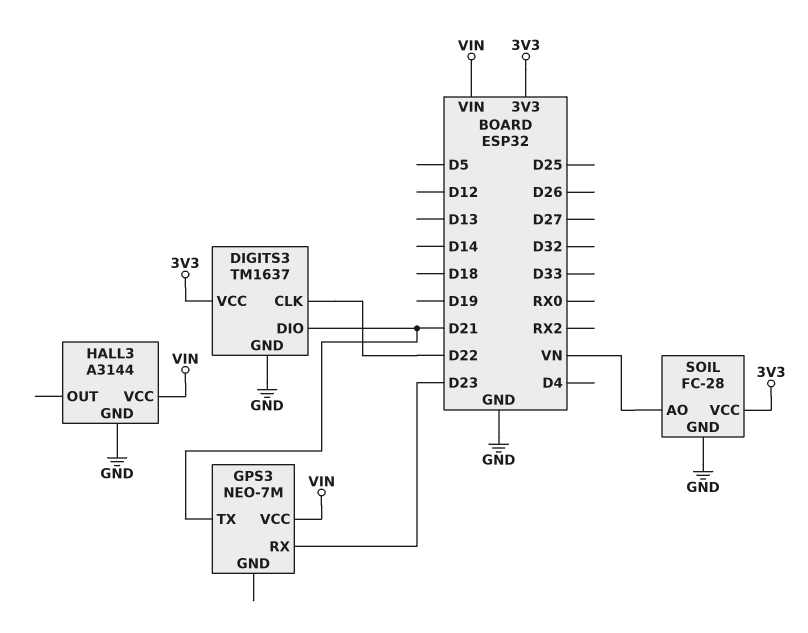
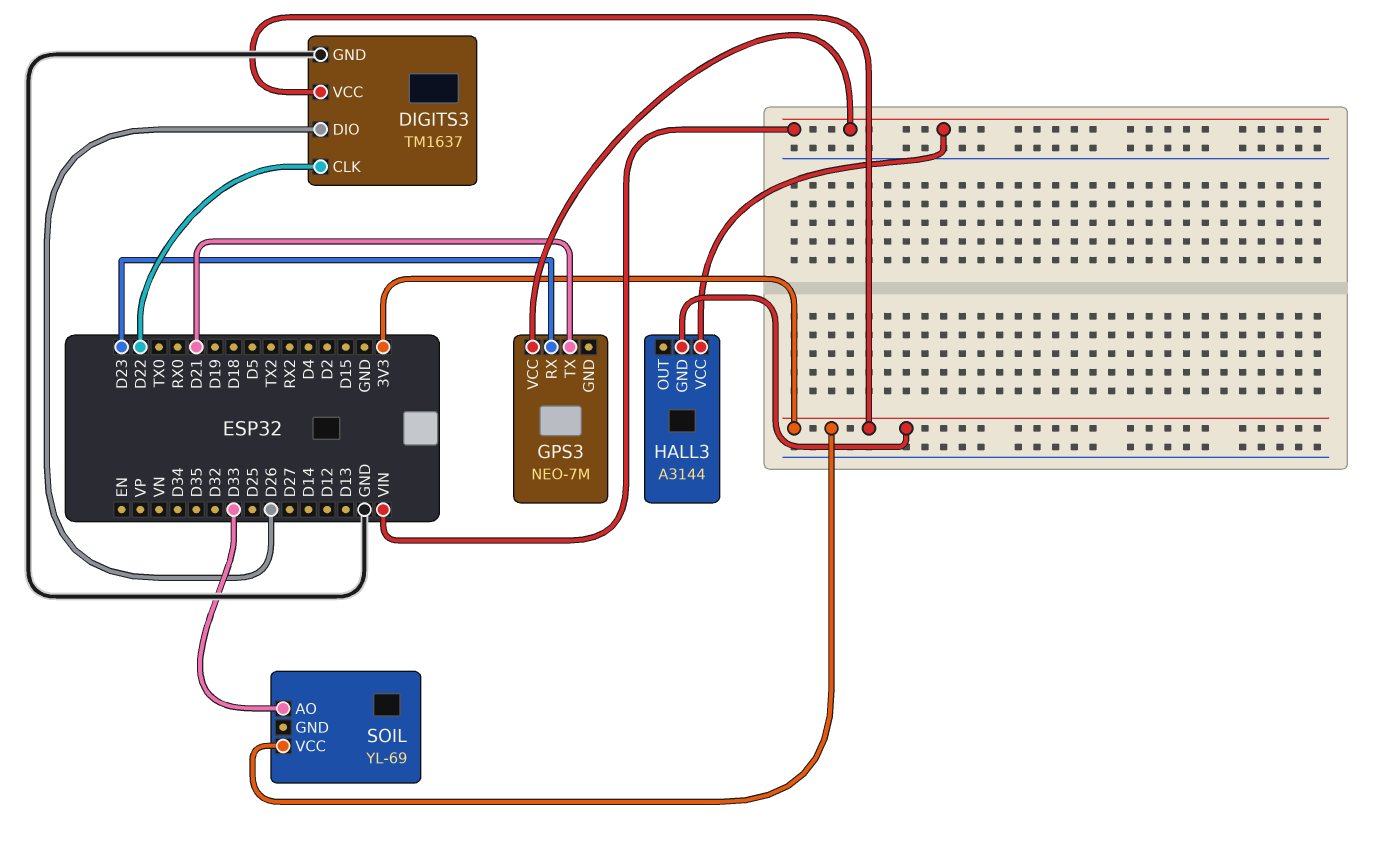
DIGITS3 pin DIO: D21 -> D26
HALL3 pin GND: GND -> 3V3
SOIL: FC-28 -> YL-69
SOIL pin AO: VN -> D33
SOIL pin GND: GND -> none

